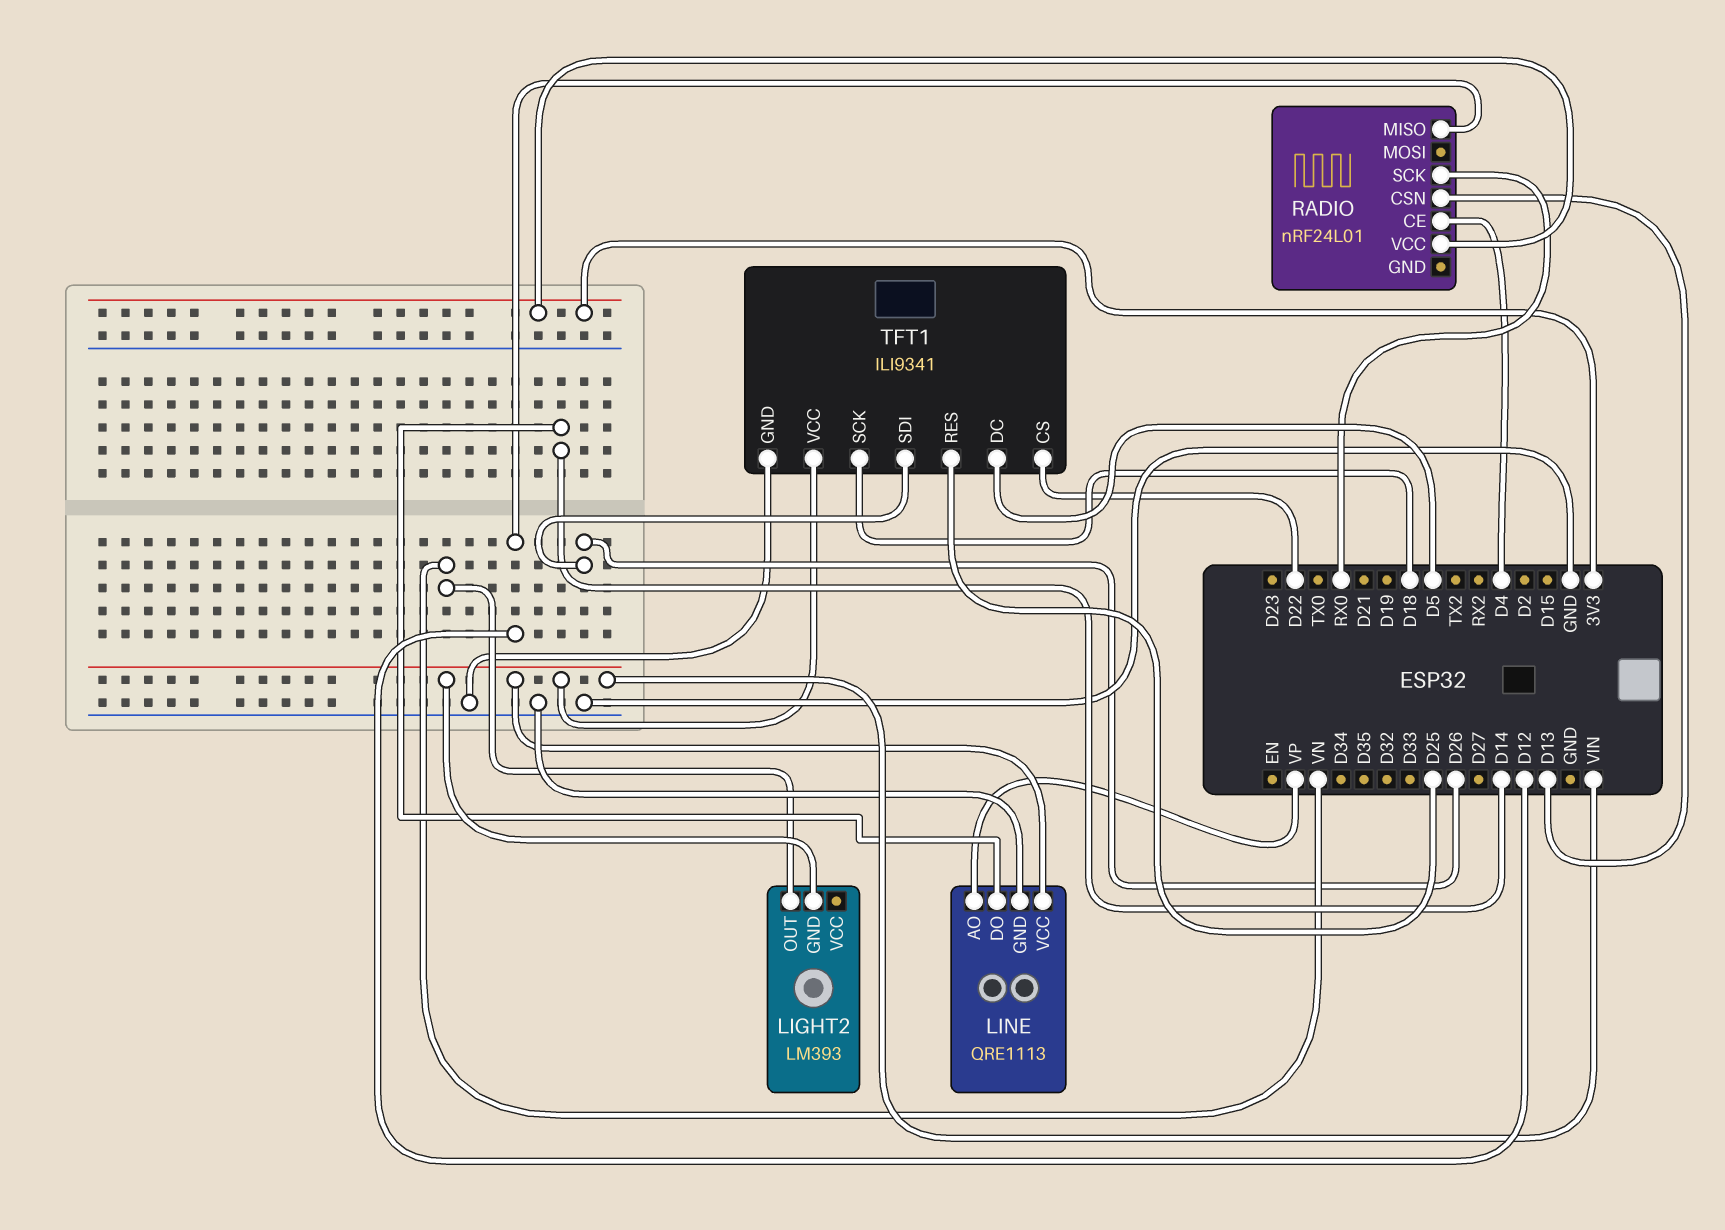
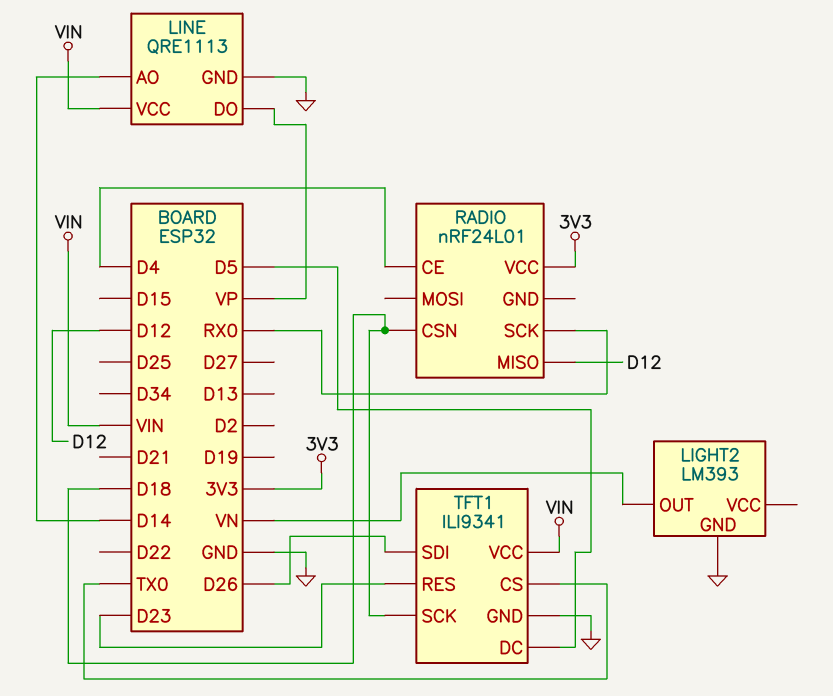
LIGHT2 pin GND: VIN -> GND
LINE pin AO: VP -> D14
LINE pin DO: D14 -> VP
RADIO pin CSN: D13 -> D18
TFT1 pin CS: D22 -> TX0
TFT1 pin RES: D25 -> D23

